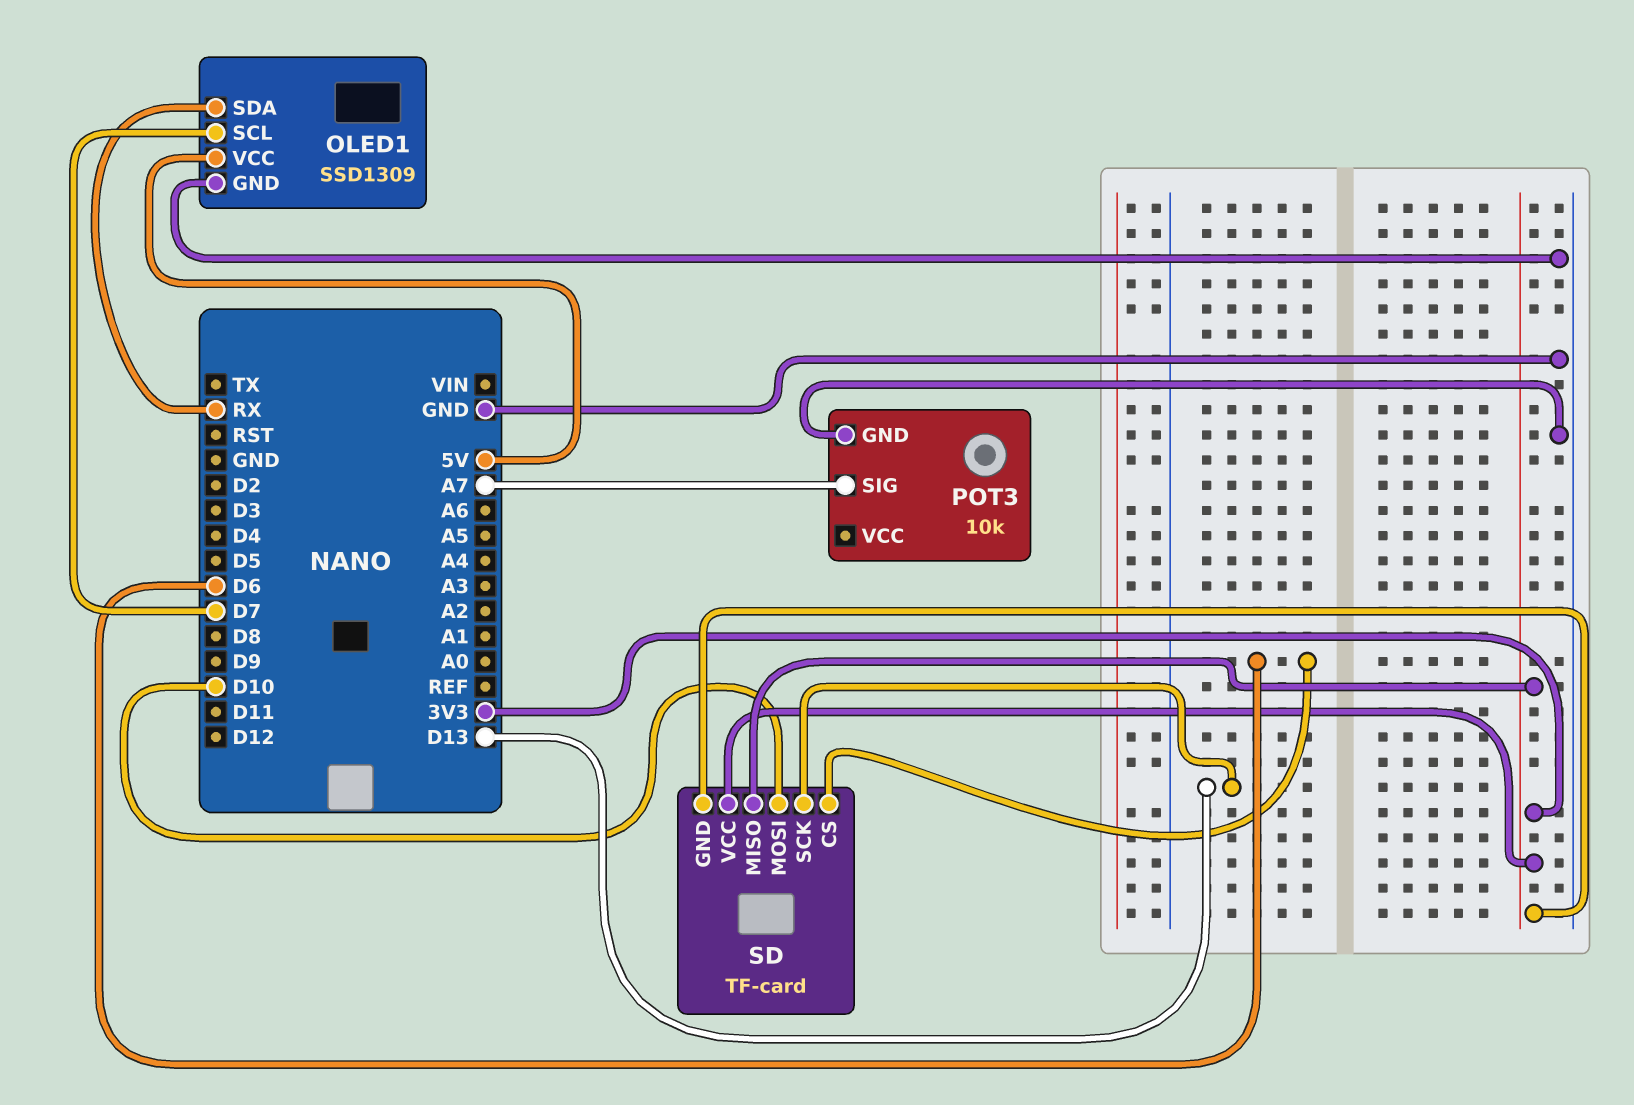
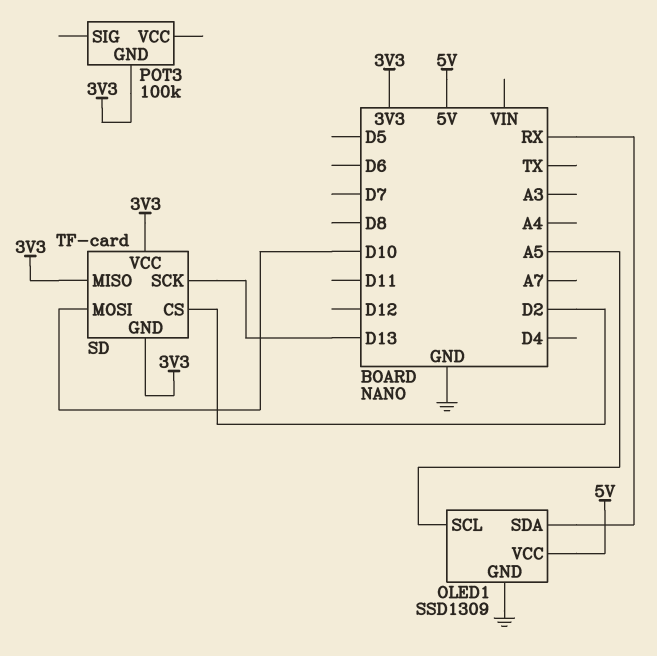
OLED1 pin SCL: D7 -> A5
POT3: 10k -> 100k
POT3 pin GND: GND -> 3V3
POT3 pin SIG: A7 -> none
SD pin CS: D6 -> D2

